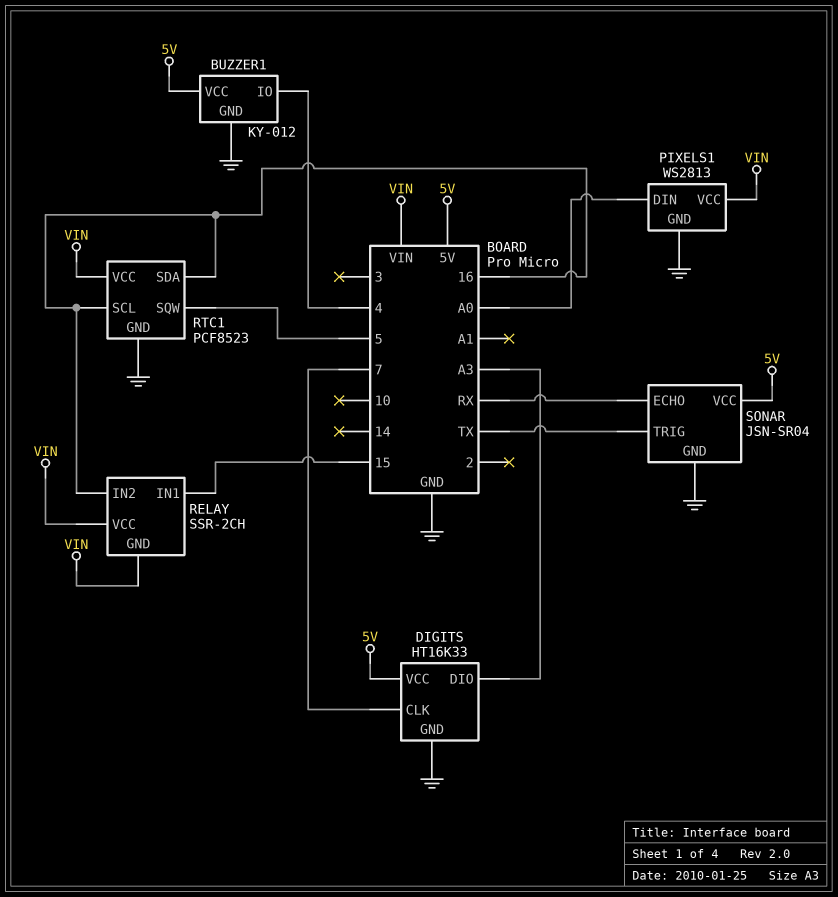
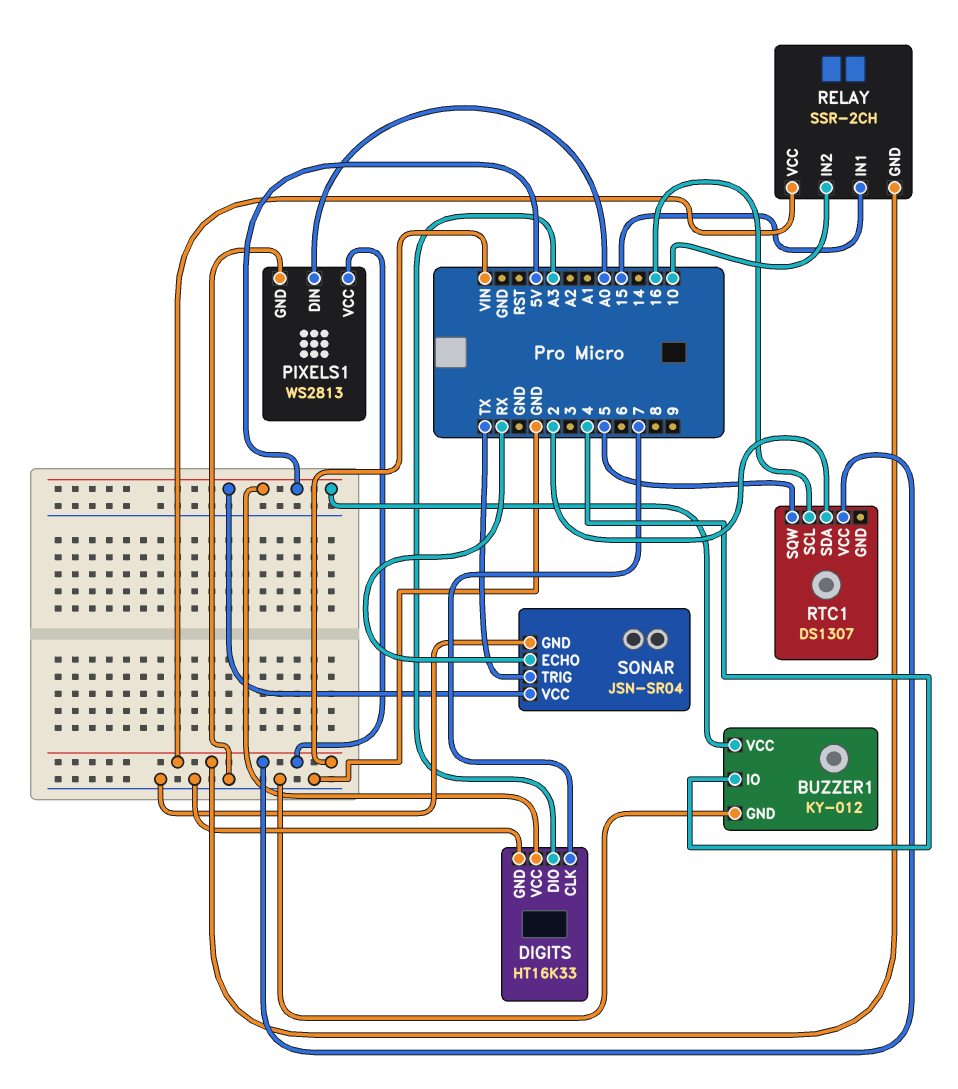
RELAY pin IN2: 16 -> 10
RTC1: PCF8523 -> DS1307
RTC1 pin GND: GND -> none
RTC1 pin SDA: 16 -> 2

